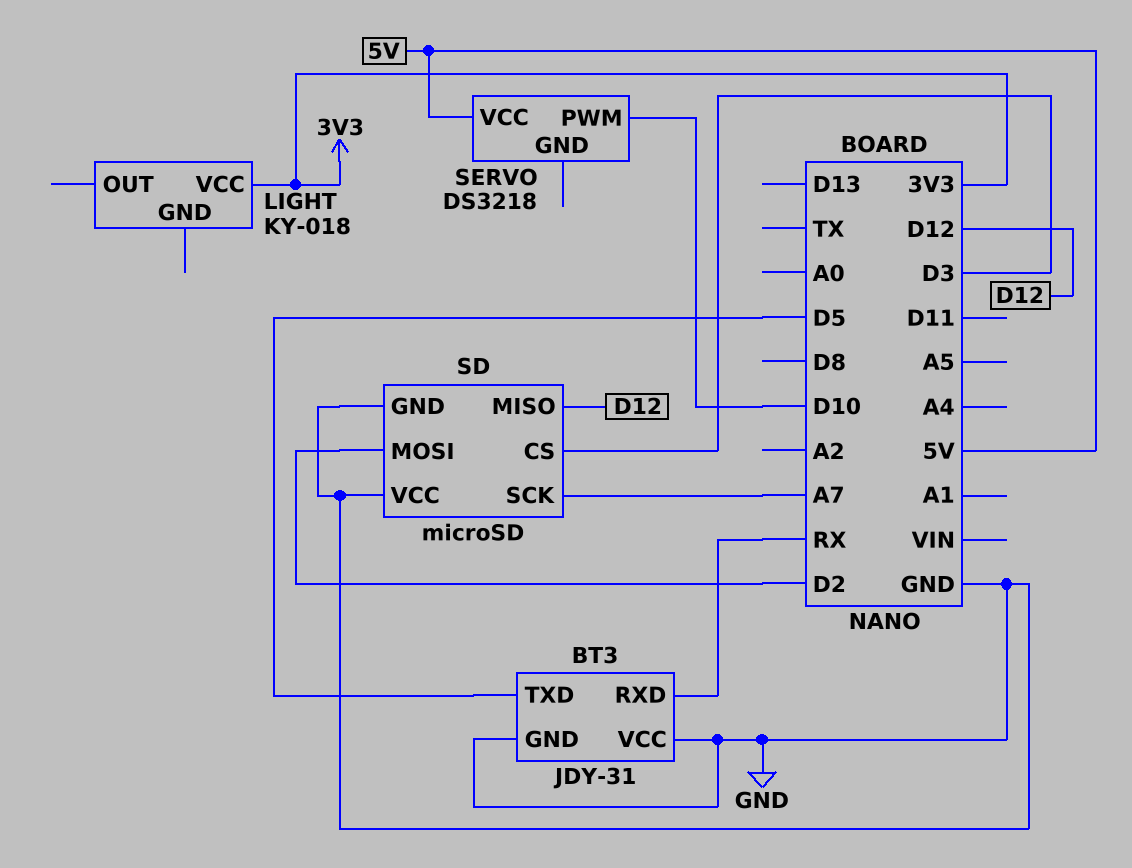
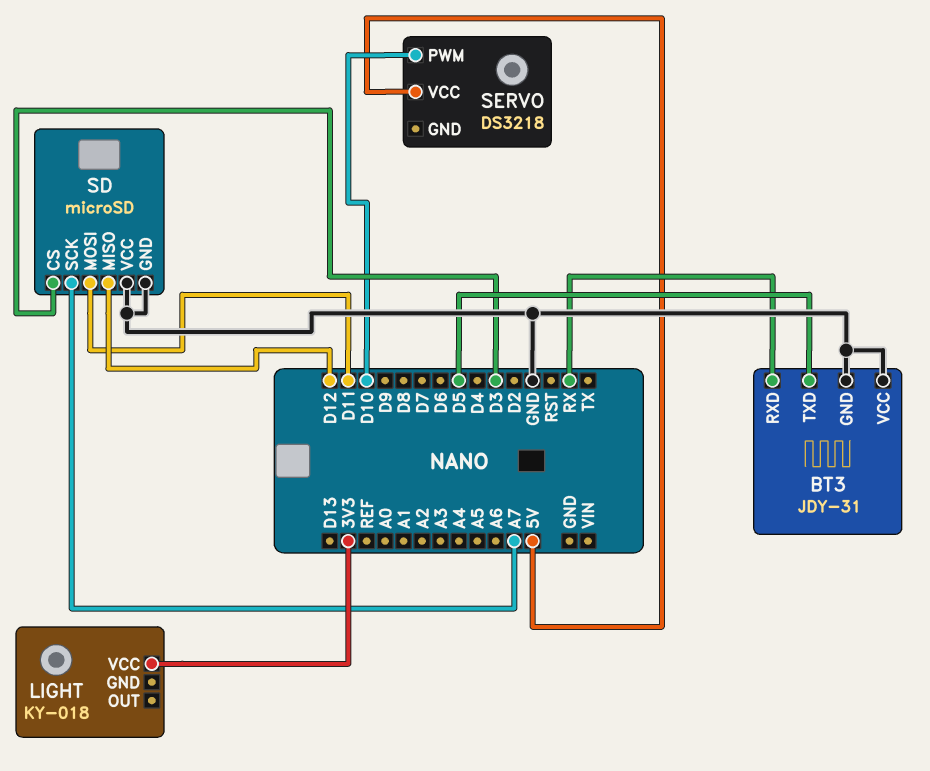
SD pin MOSI: D2 -> D11

